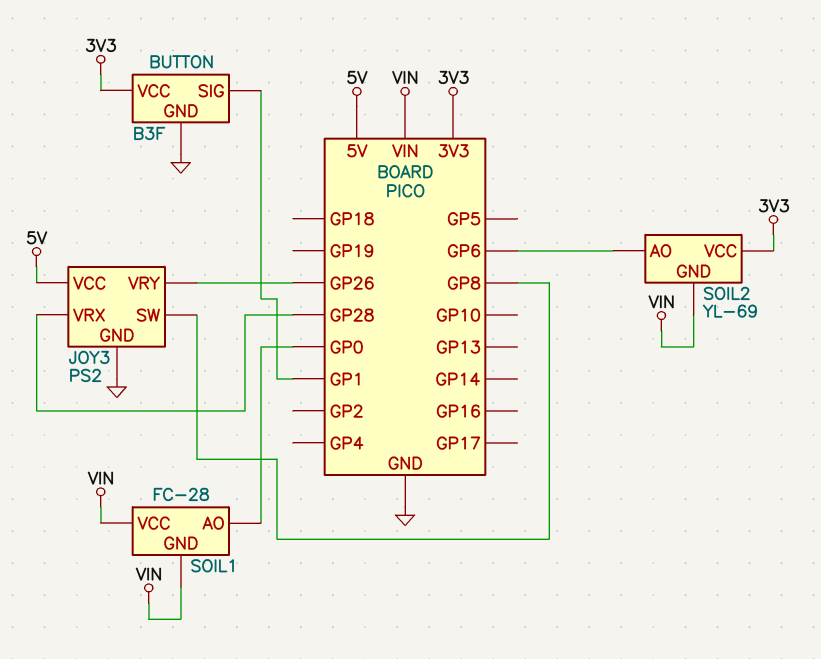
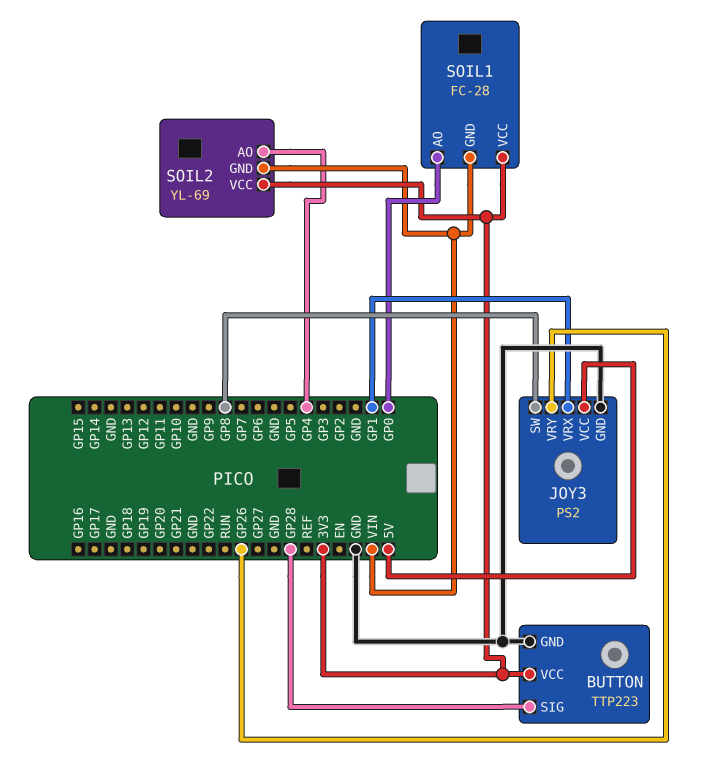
BUTTON: B3F -> TTP223
BUTTON pin SIG: GP1 -> GP28
JOY3 pin VRX: GP28 -> GP1
SOIL1 pin VCC: VIN -> 3V3
SOIL2 pin AO: GP6 -> GP4

